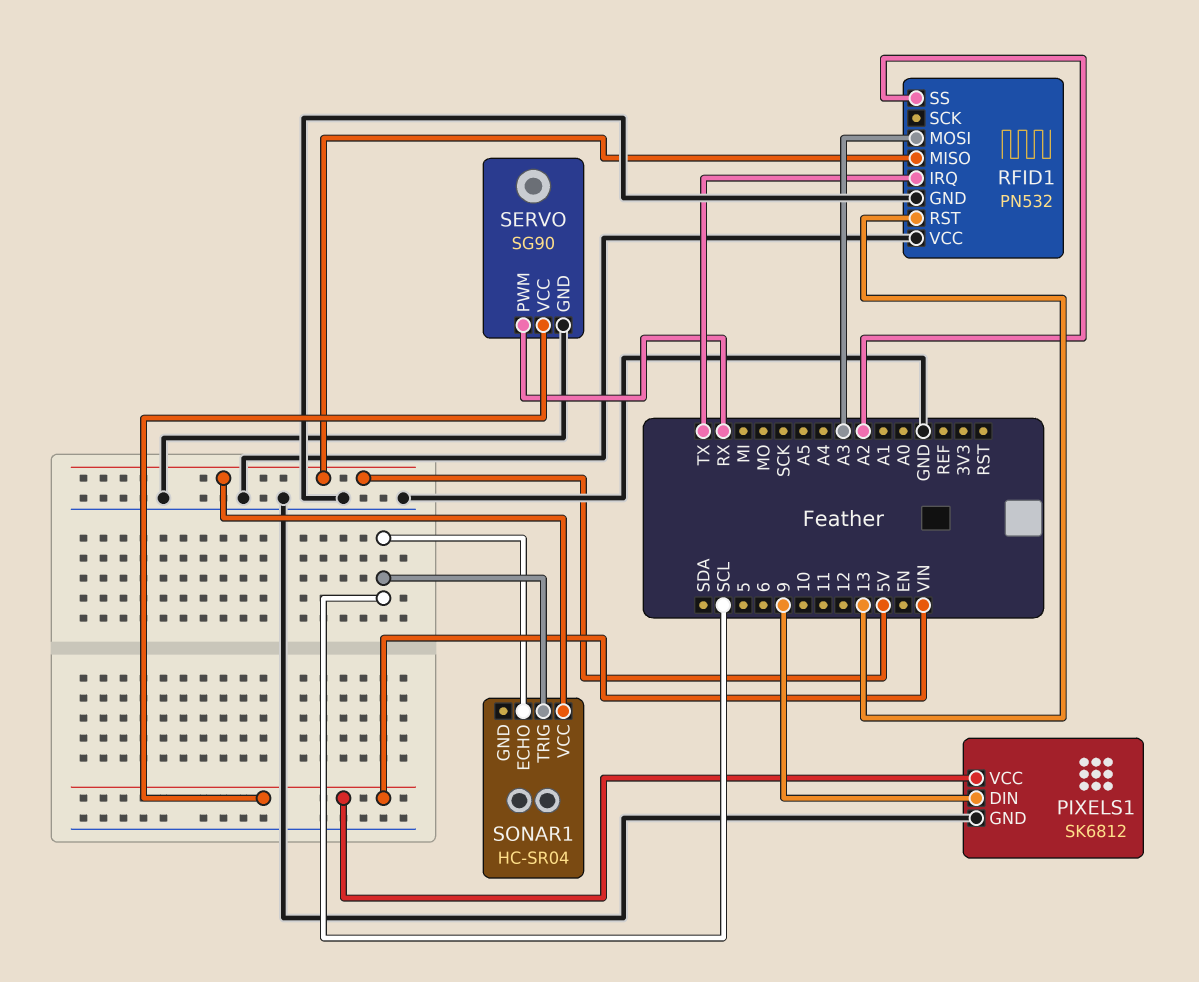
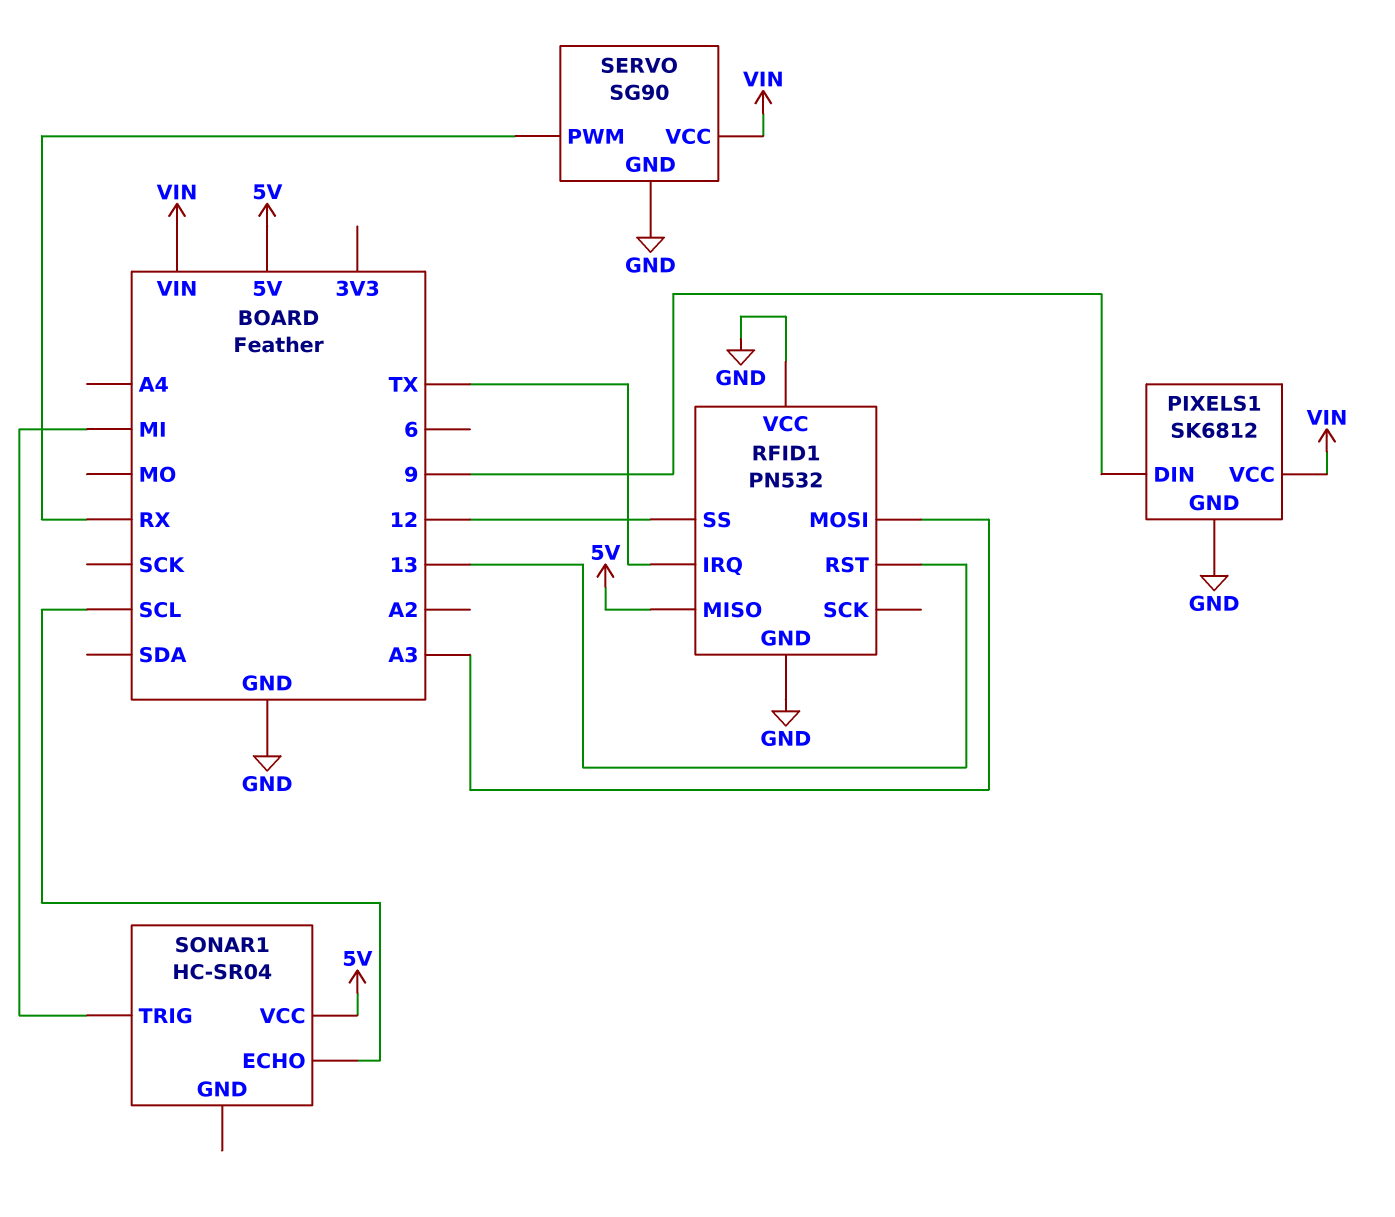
RFID1 pin SS: A2 -> 12
SONAR1 pin TRIG: SCL -> MI

